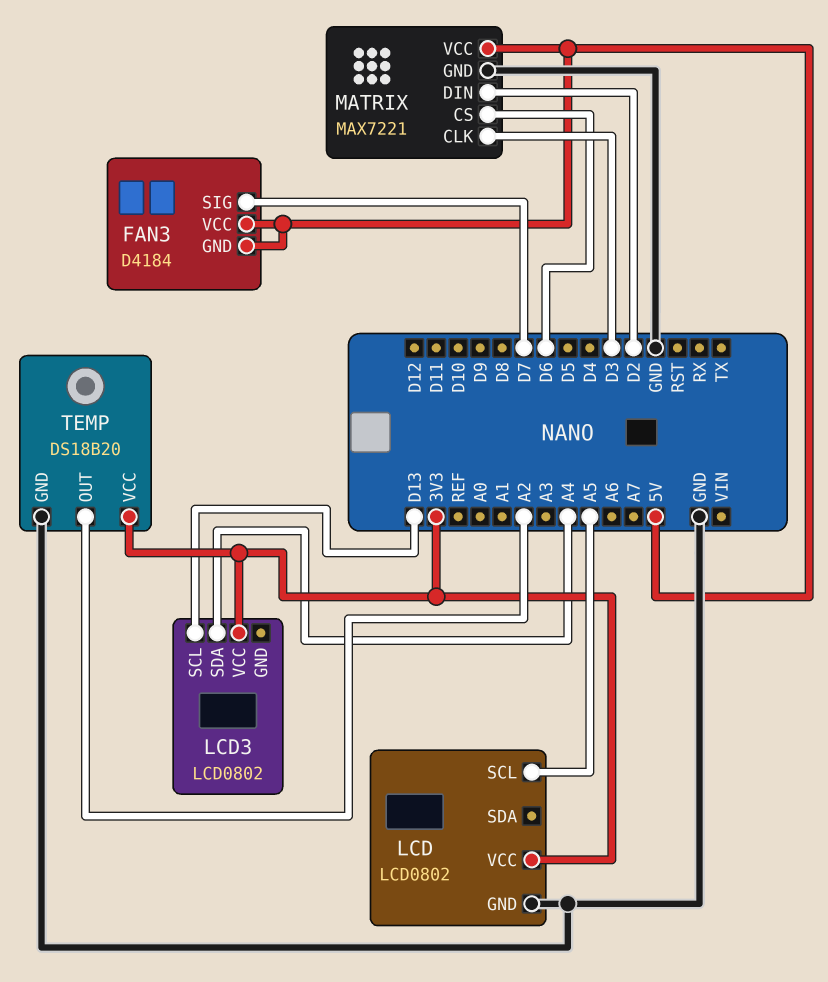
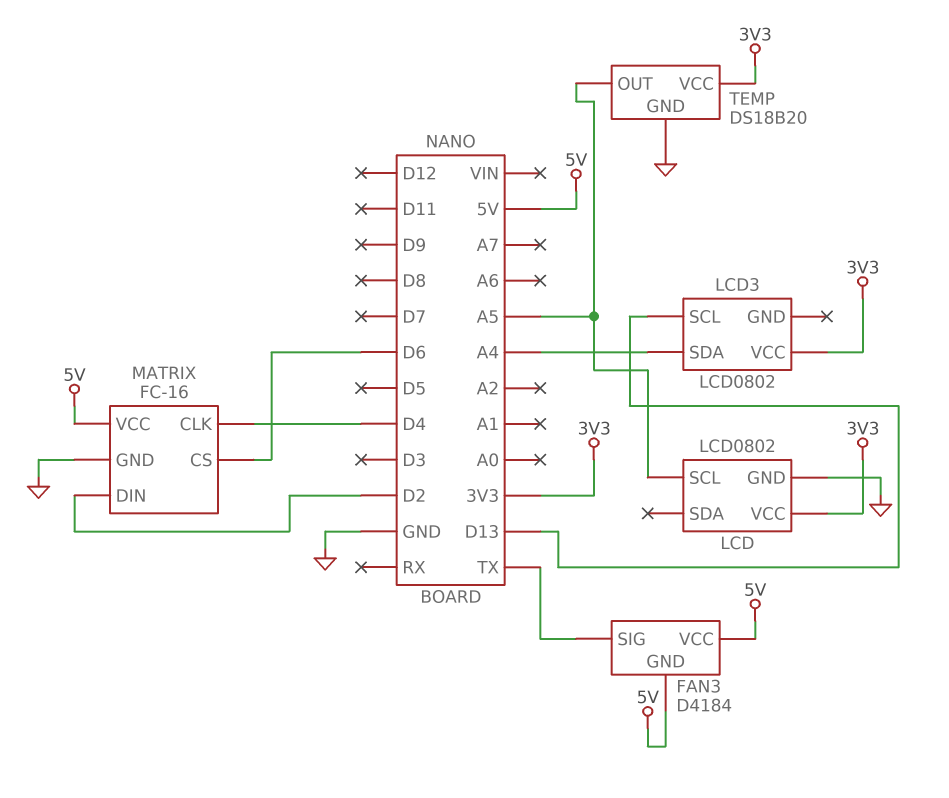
FAN3 pin SIG: D7 -> TX
MATRIX: MAX7221 -> FC-16
MATRIX pin CLK: D3 -> D4
TEMP pin OUT: A2 -> A5

